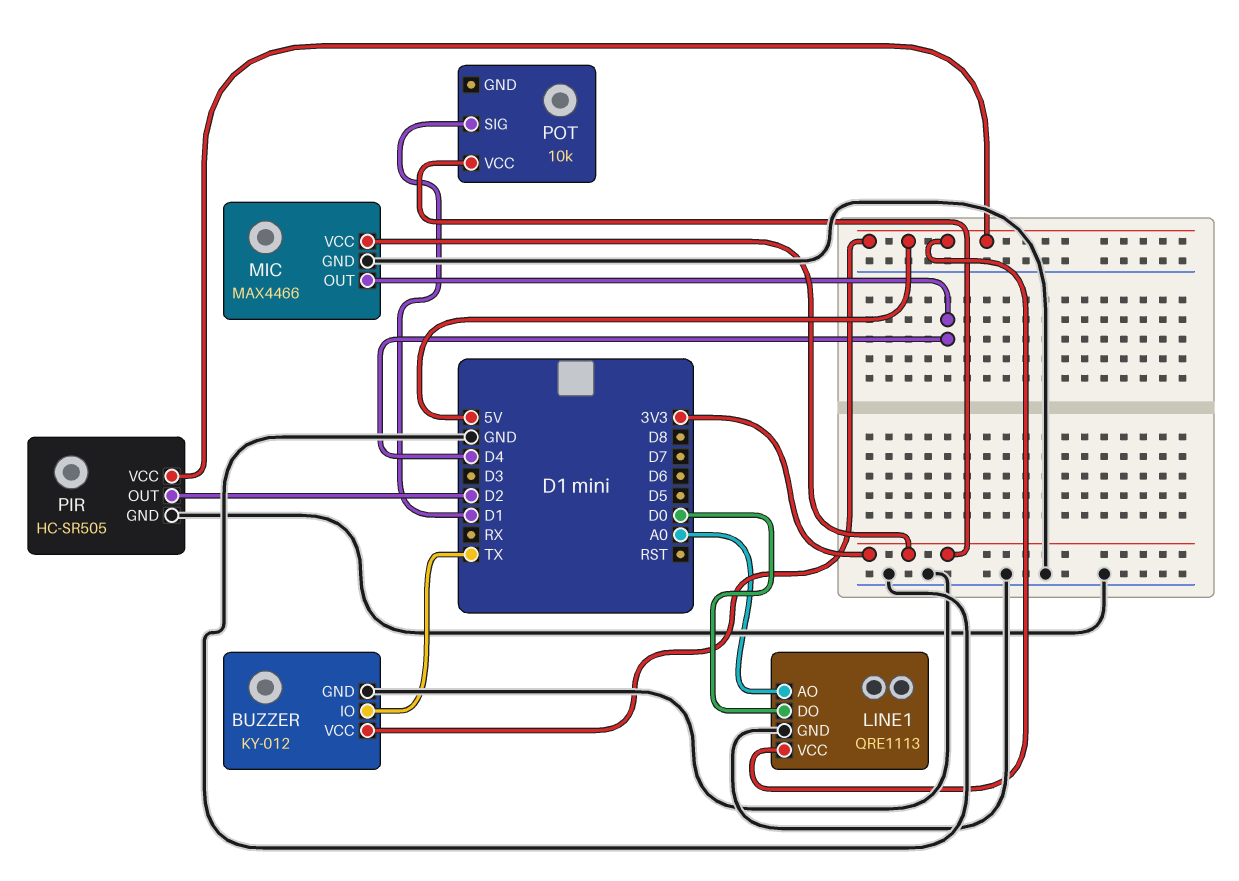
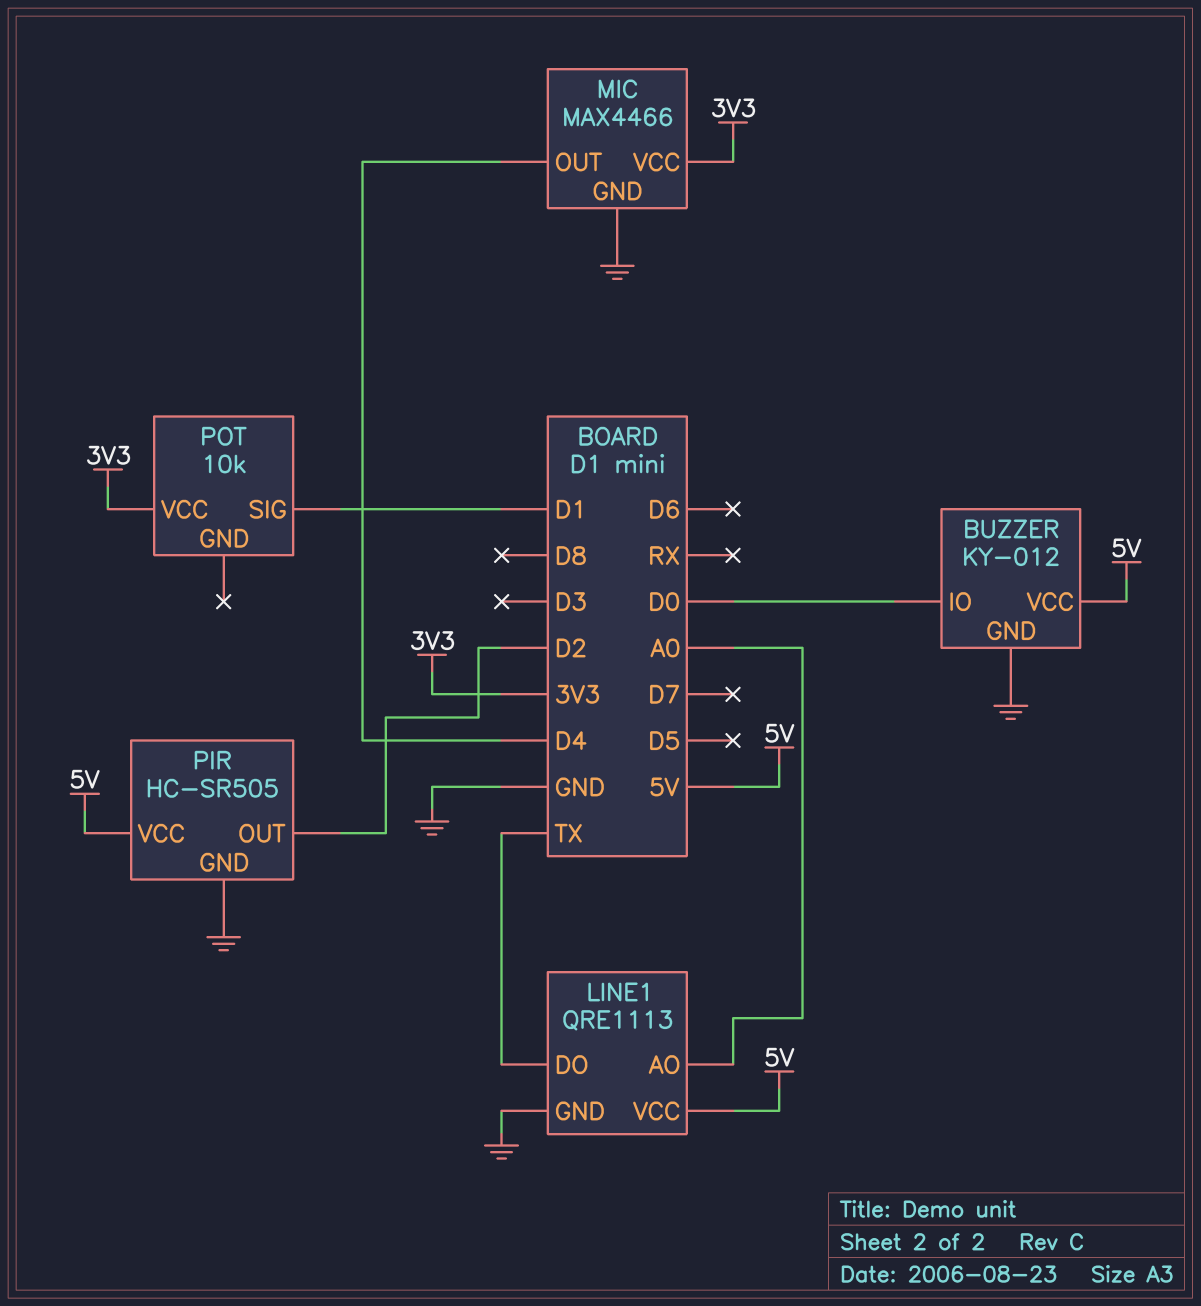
BUZZER pin IO: TX -> D0
LINE1 pin DO: D0 -> TX

